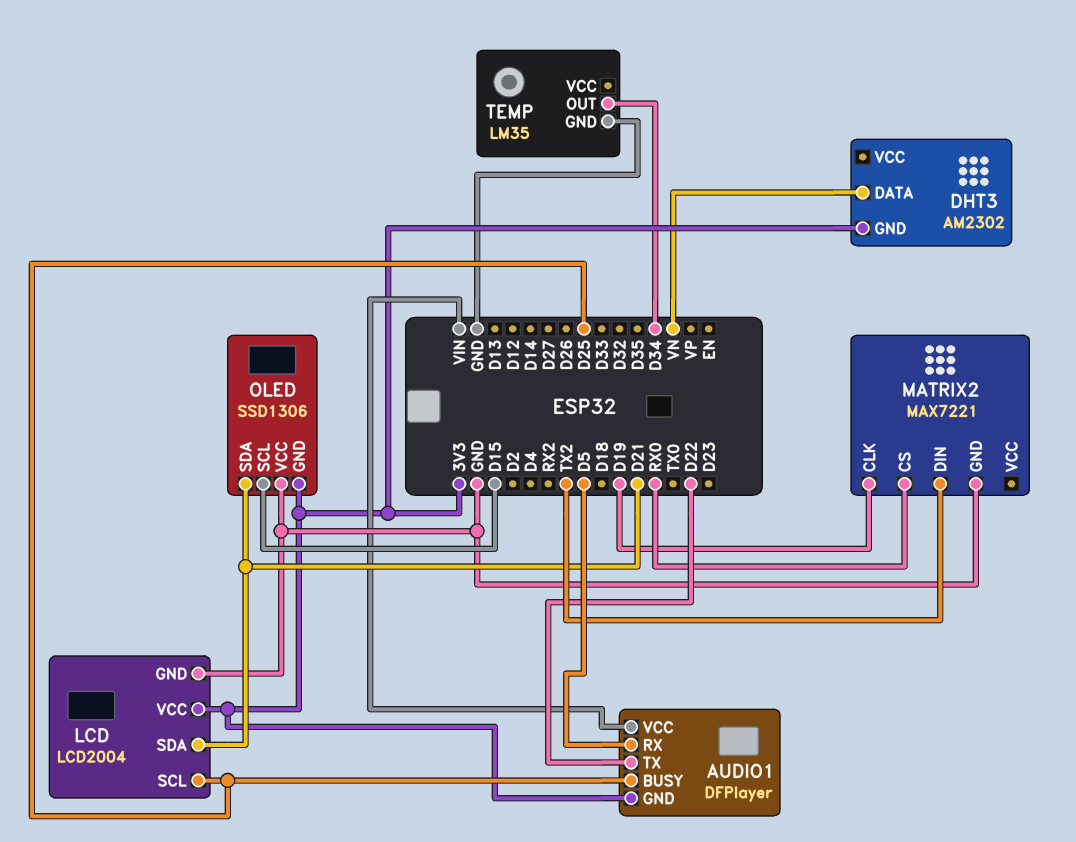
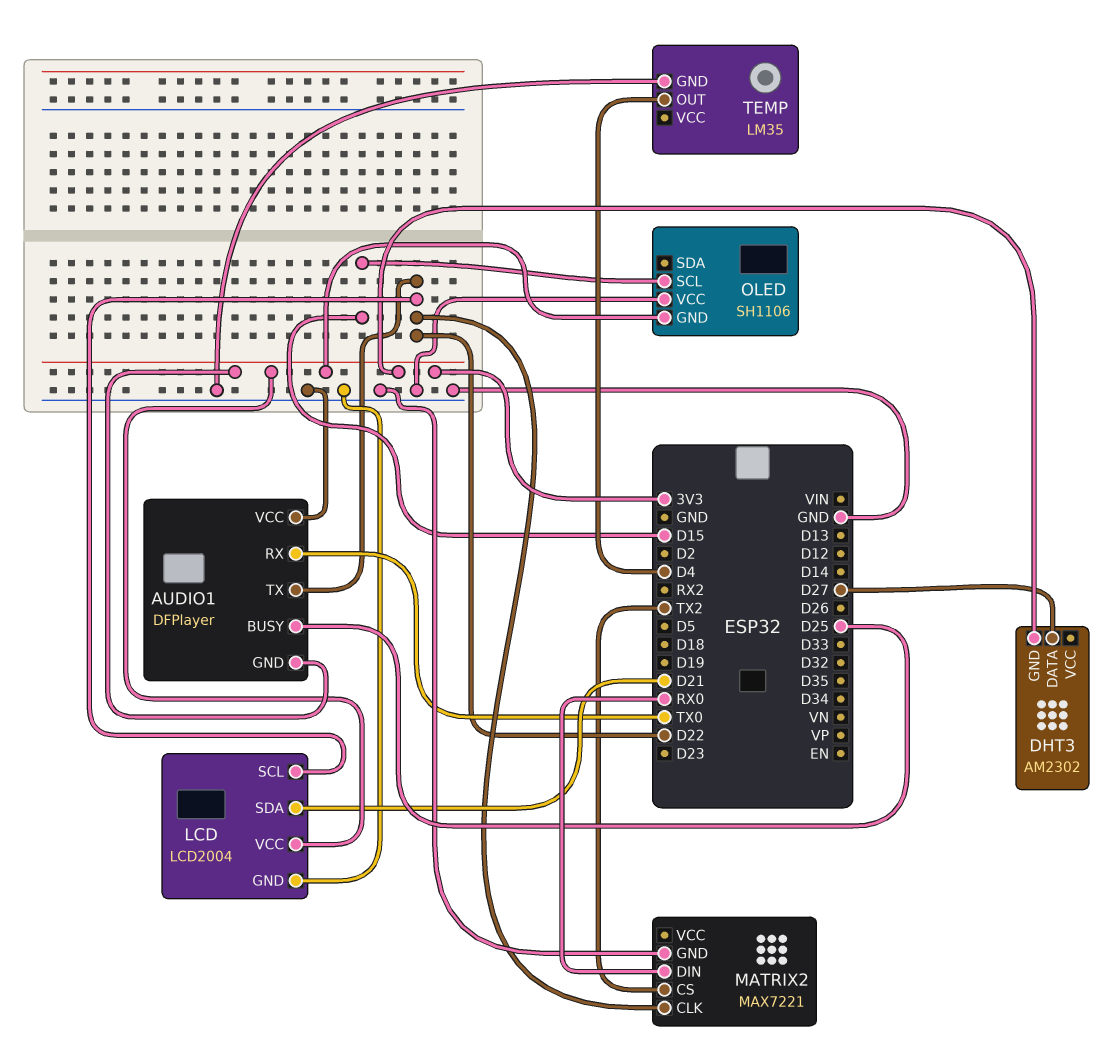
AUDIO1 pin RX: D5 -> TX0
AUDIO1 pin VCC: VIN -> GND
DHT3 pin DATA: VN -> D27
LCD pin SCL: D25 -> D22
MATRIX2 pin CLK: D19 -> D22
MATRIX2 pin CS: RX0 -> TX2
MATRIX2 pin DIN: TX2 -> RX0
OLED: SSD1306 -> SH1106
OLED pin SDA: D21 -> none
TEMP pin OUT: D34 -> D4

